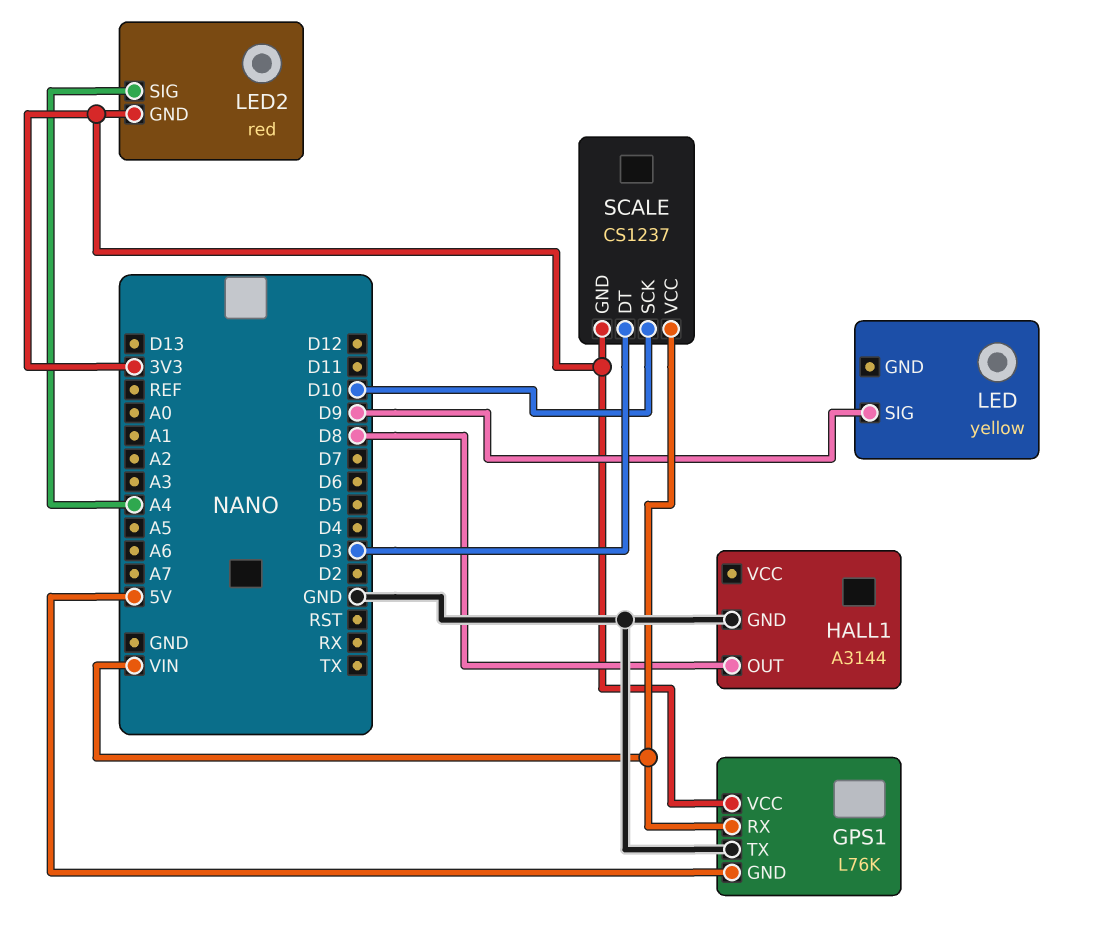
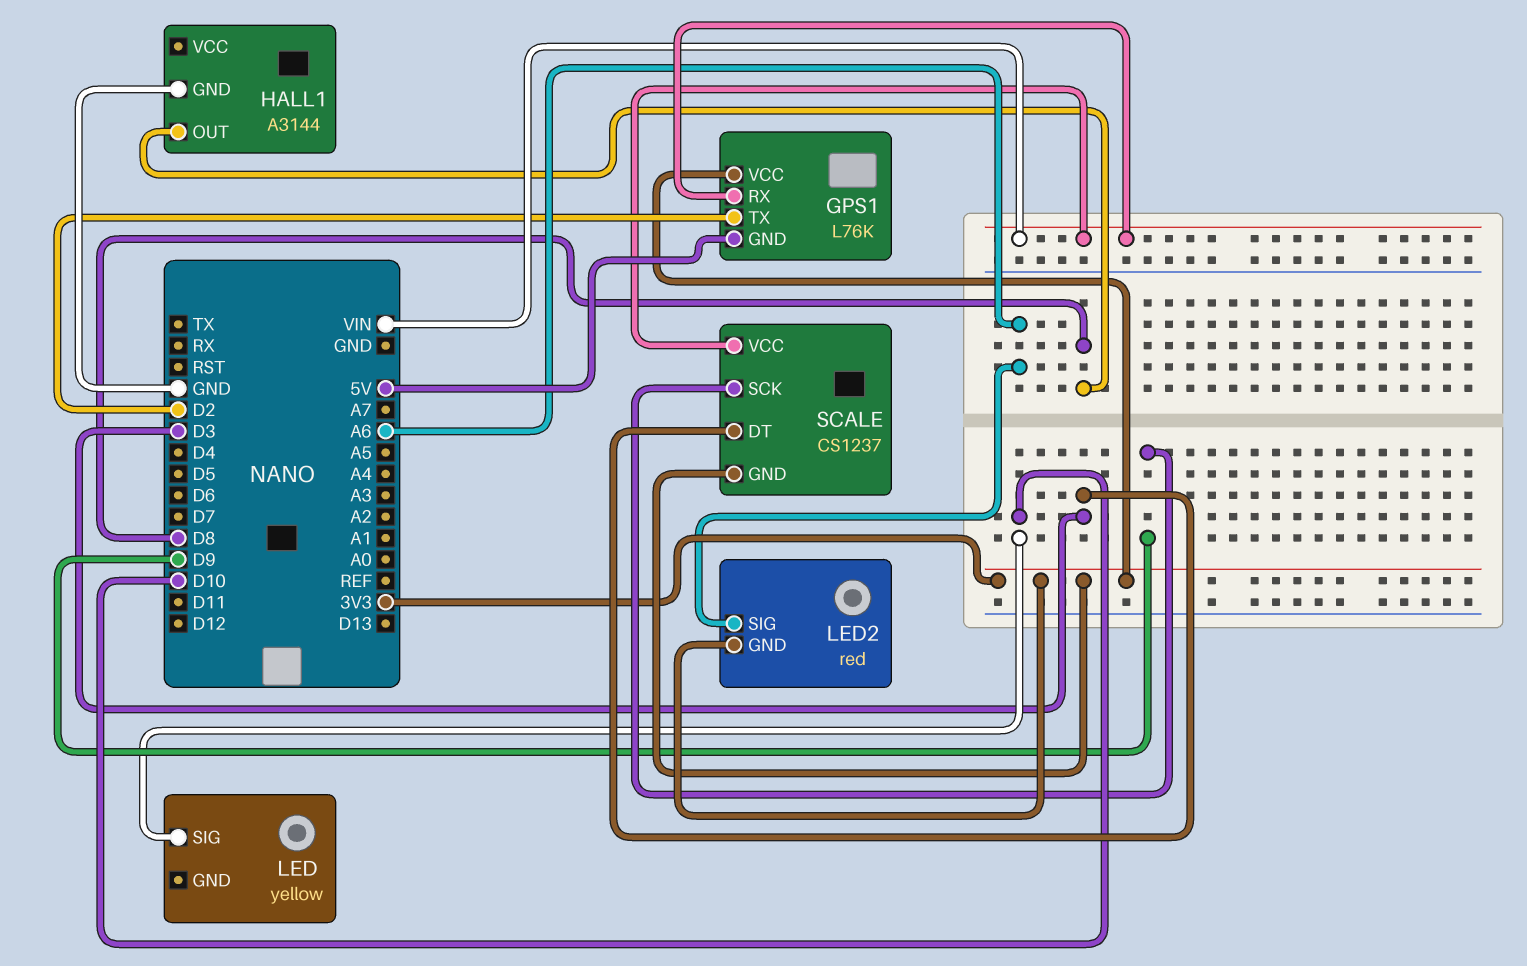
GPS1 pin TX: GND -> D2
LED pin SIG: D9 -> D10
LED2 pin SIG: A4 -> A6
SCALE pin SCK: D10 -> D9

